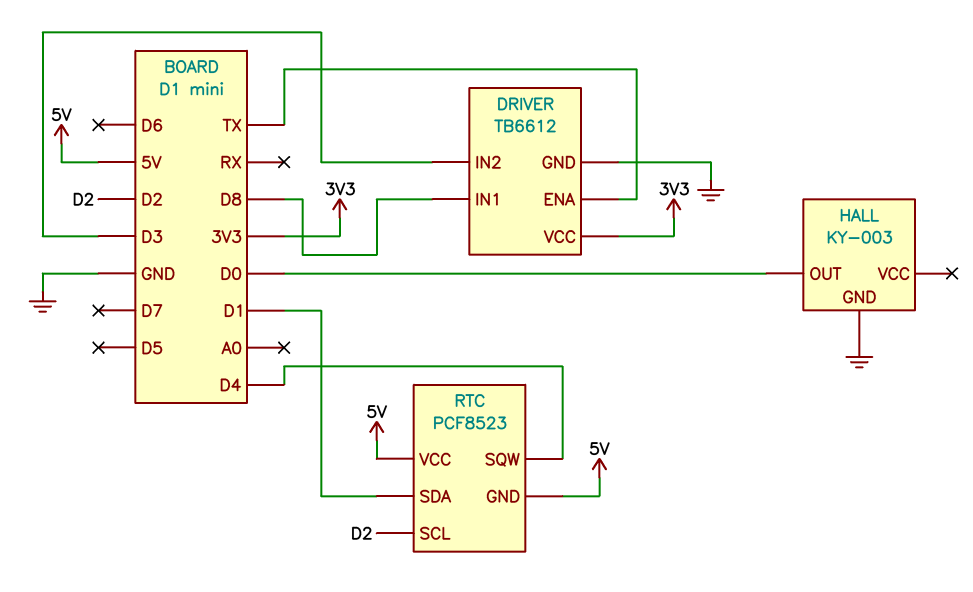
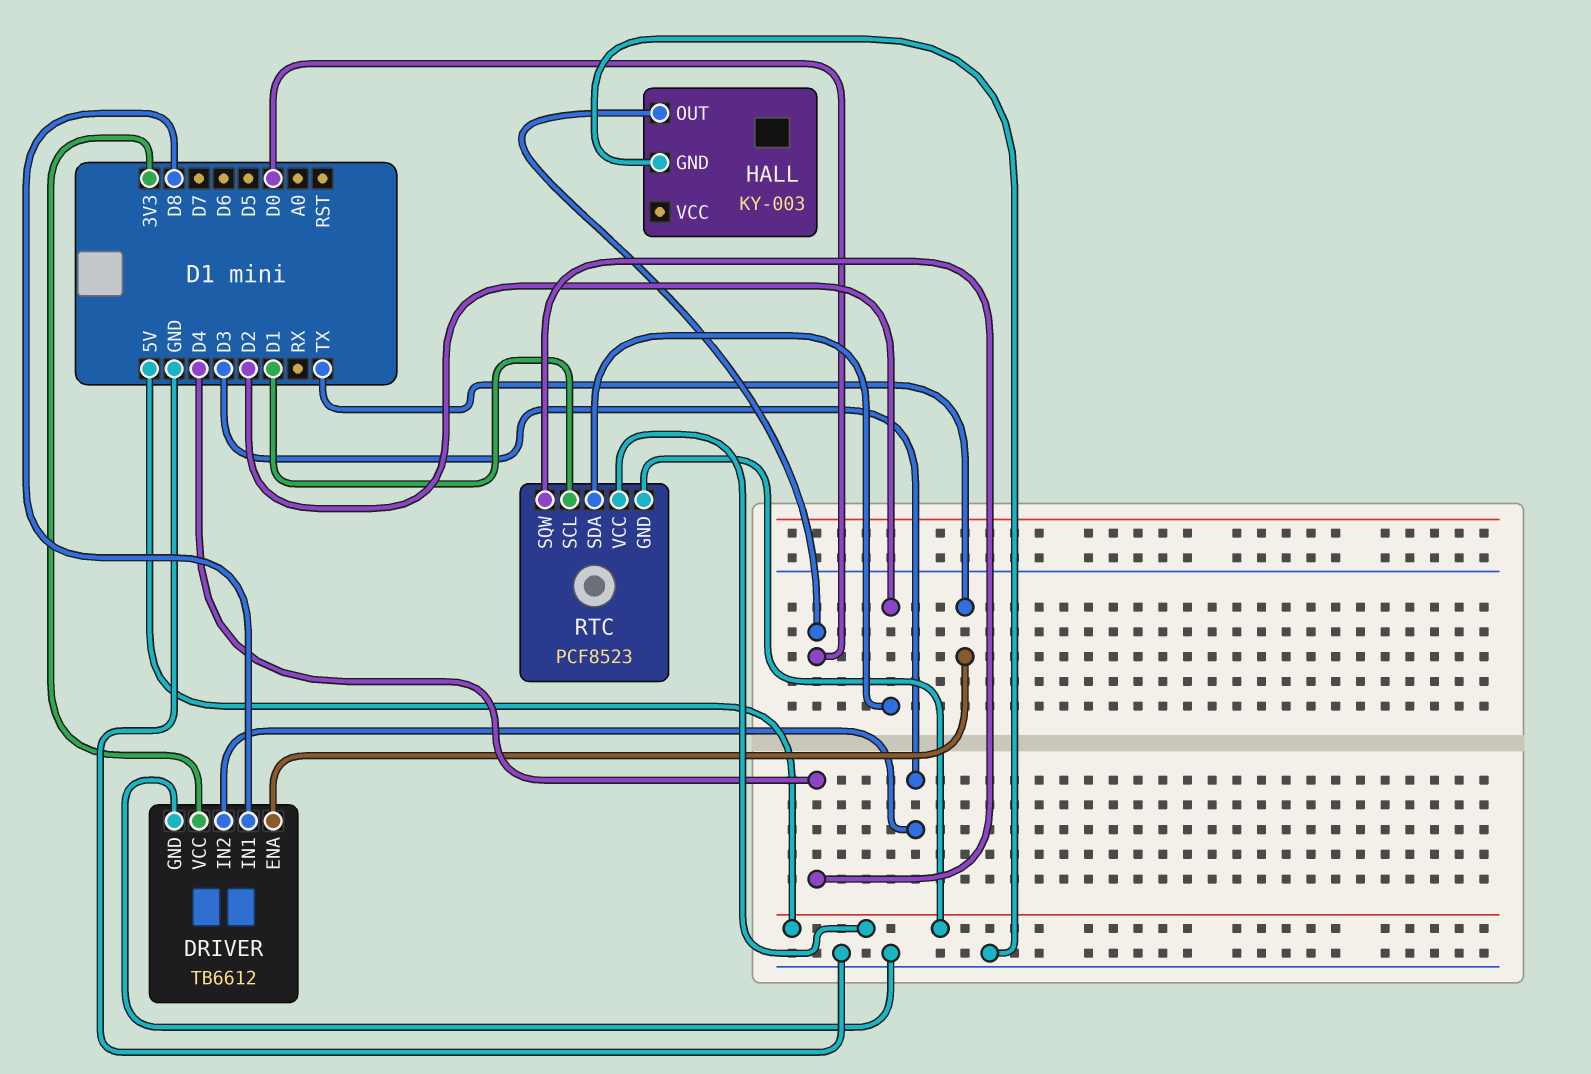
RTC pin SCL: D2 -> D1
RTC pin SDA: D1 -> D2

